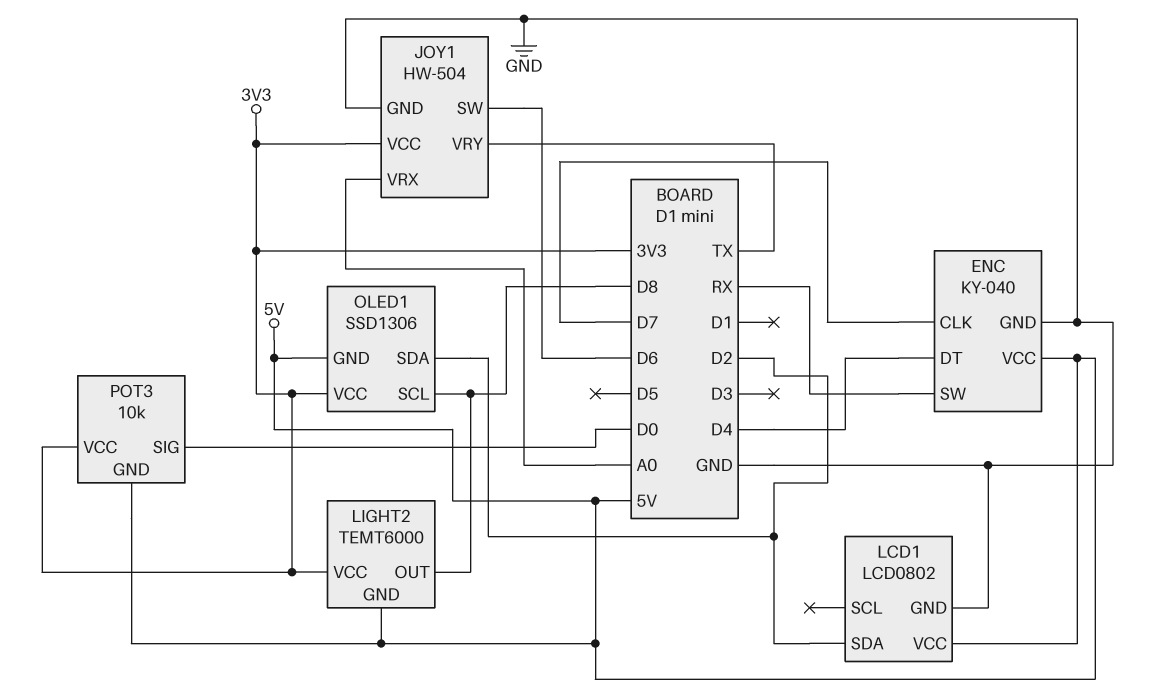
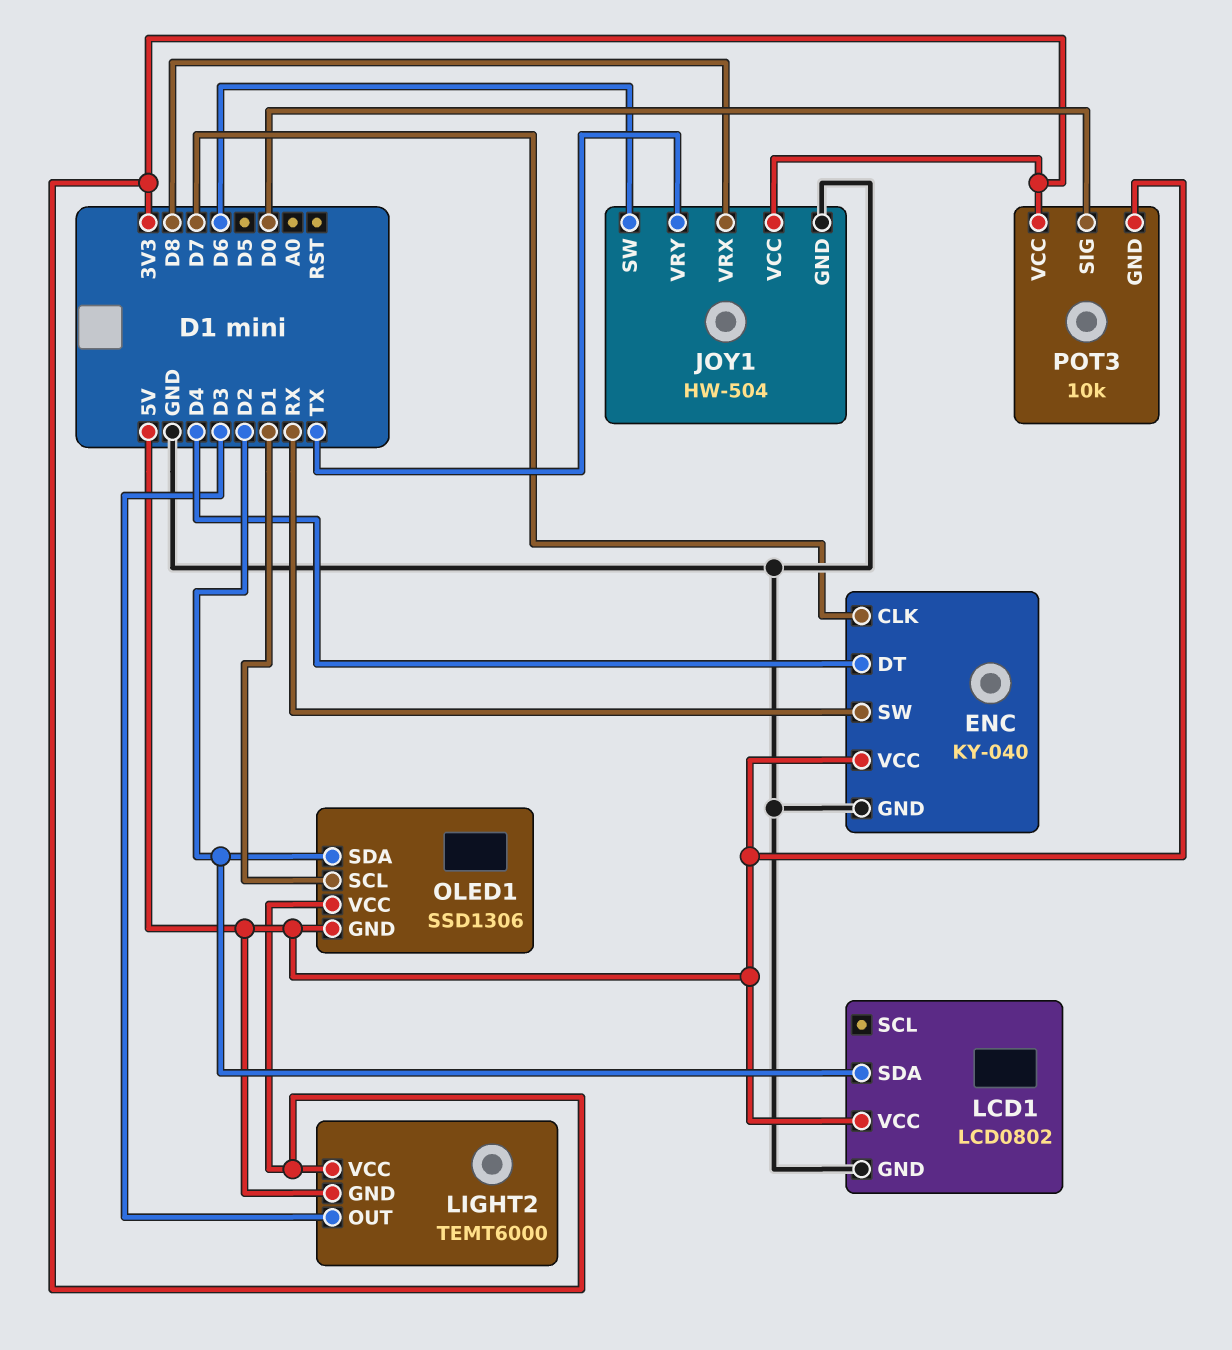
JOY1 pin VRX: A0 -> D8
LIGHT2 pin OUT: D8 -> D3
OLED1 pin SCL: D8 -> D1

